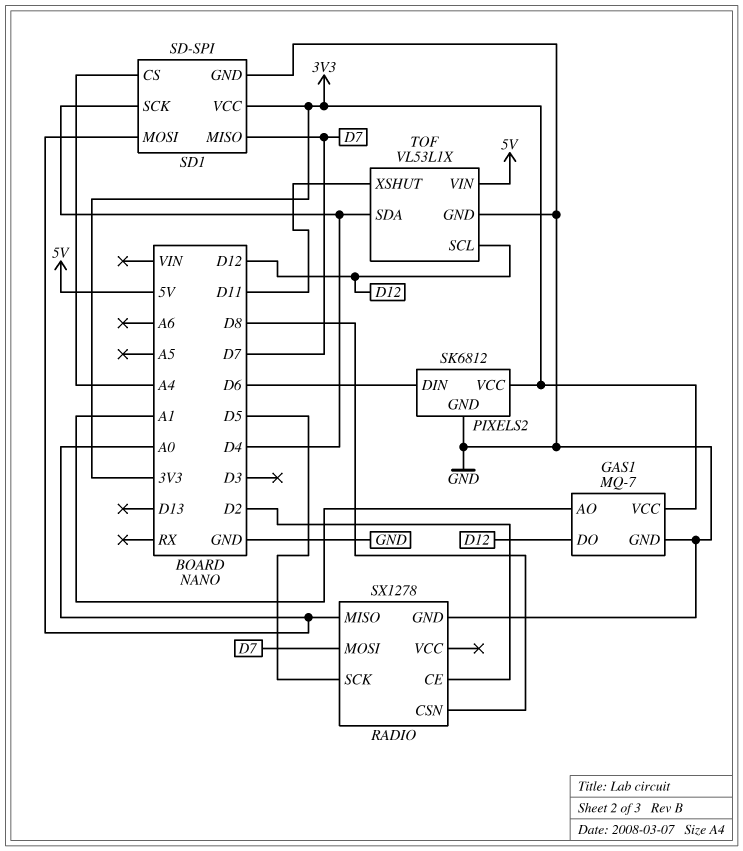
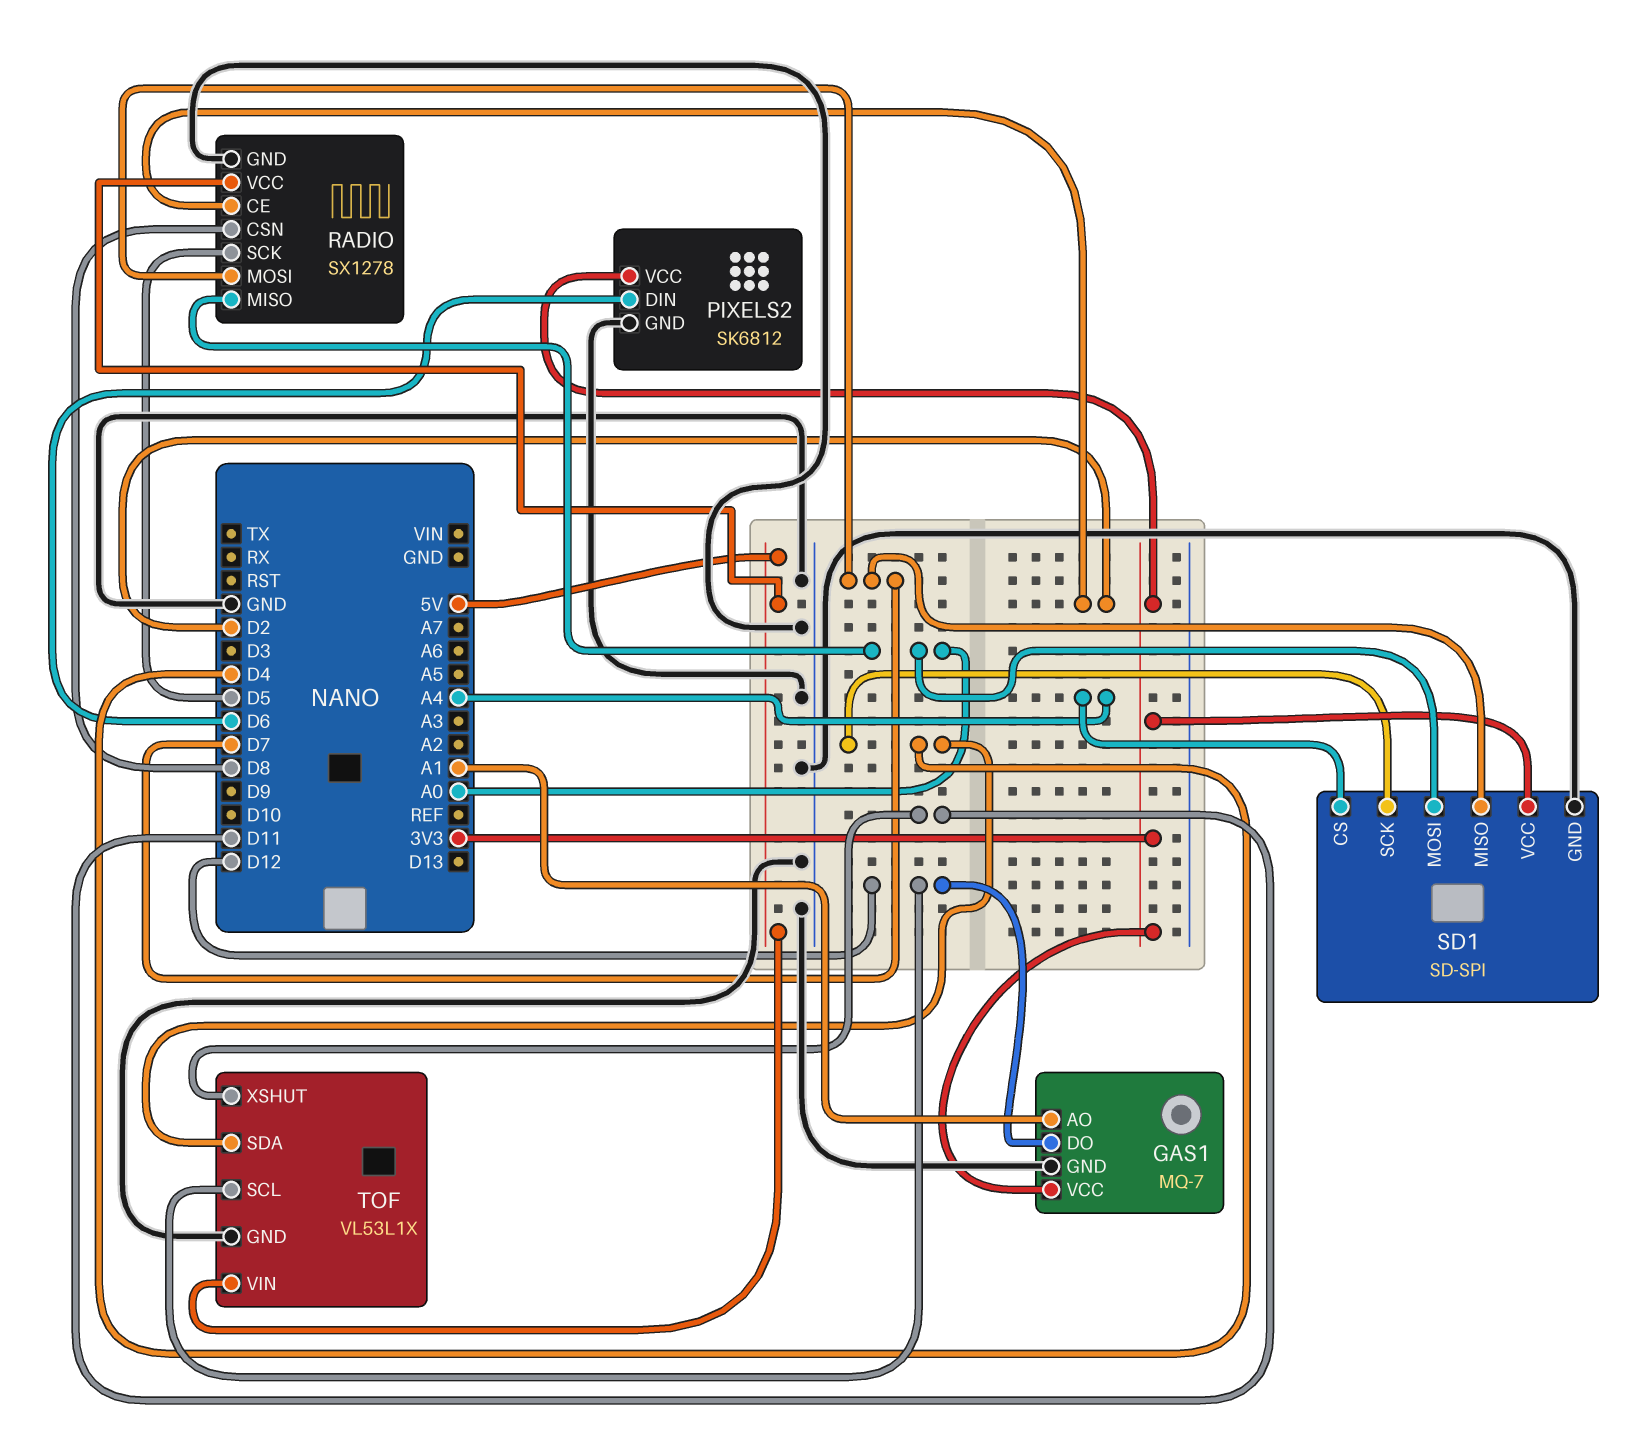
RADIO pin VCC: none -> 5V

